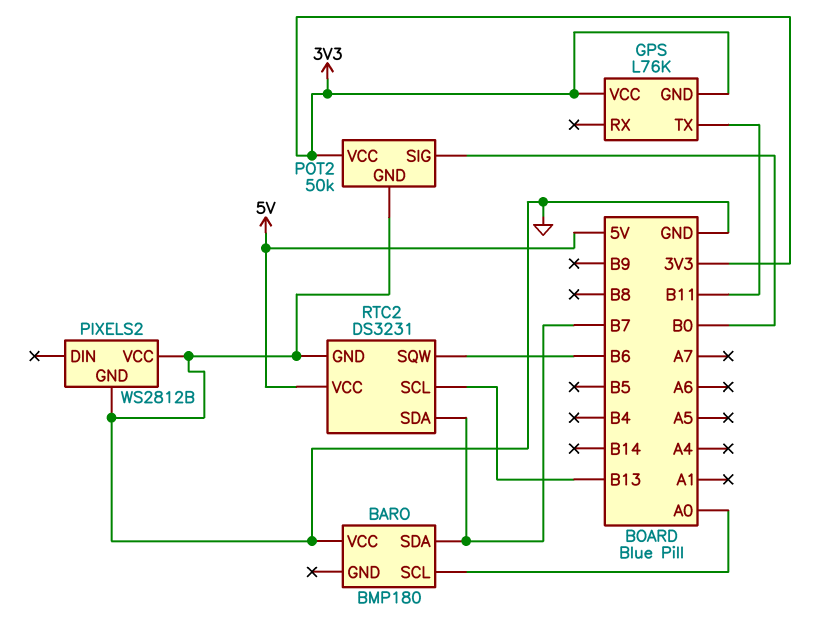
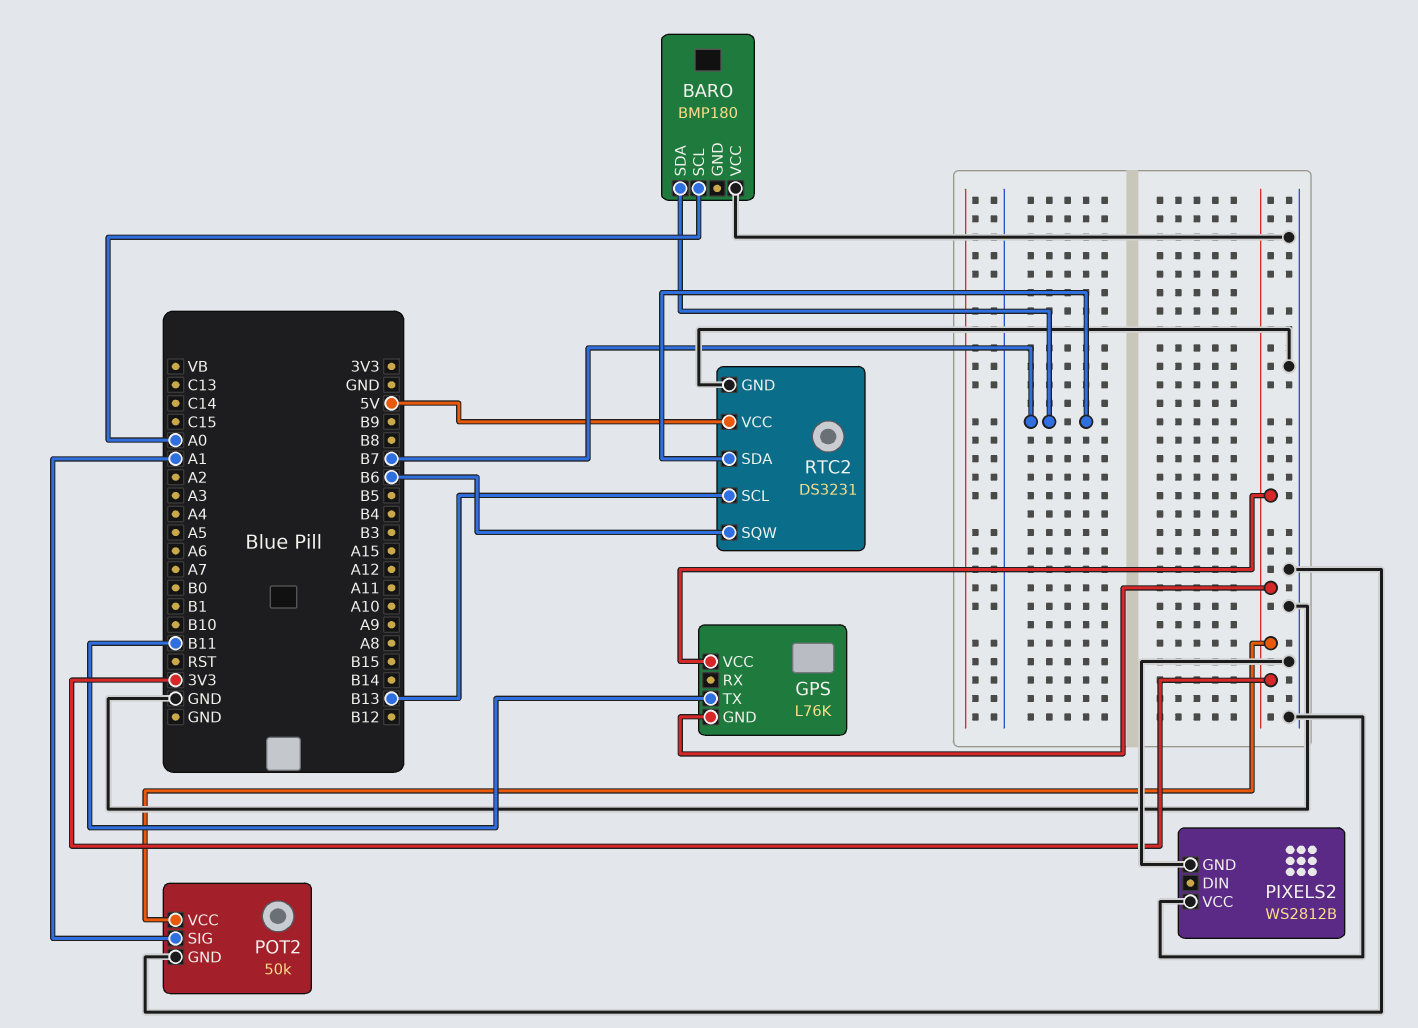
POT2 pin SIG: B0 -> A1

